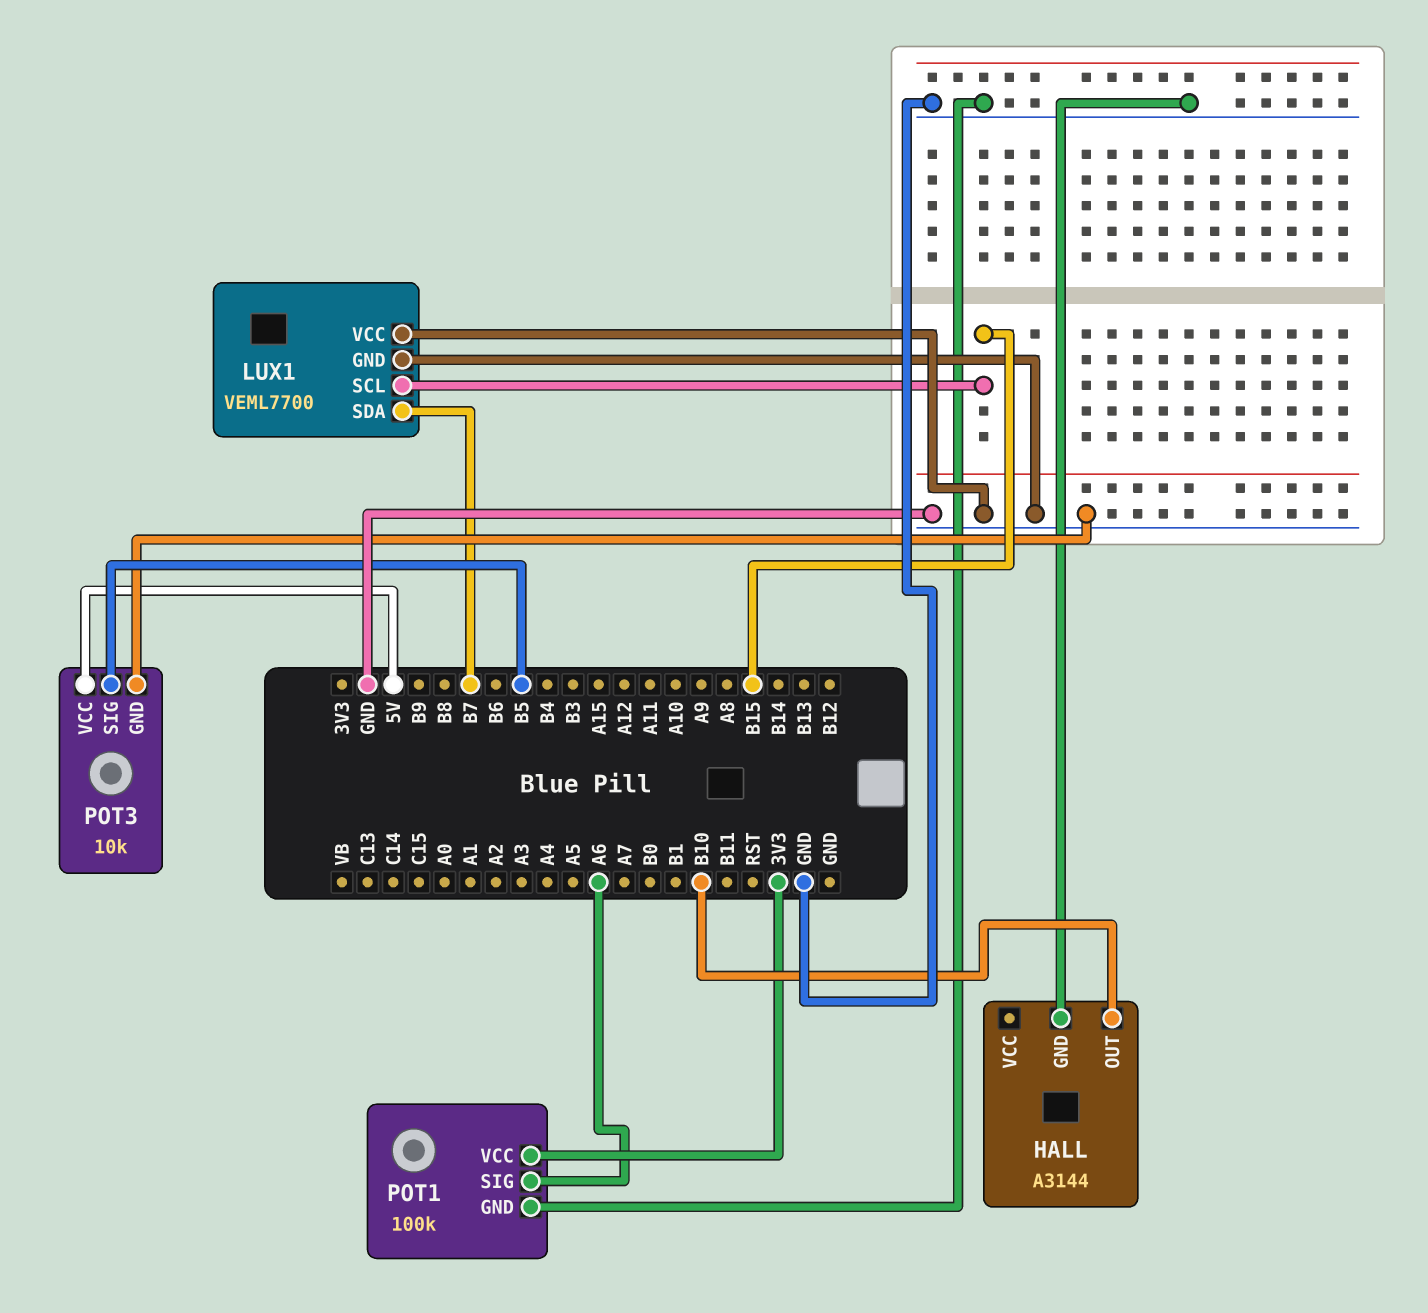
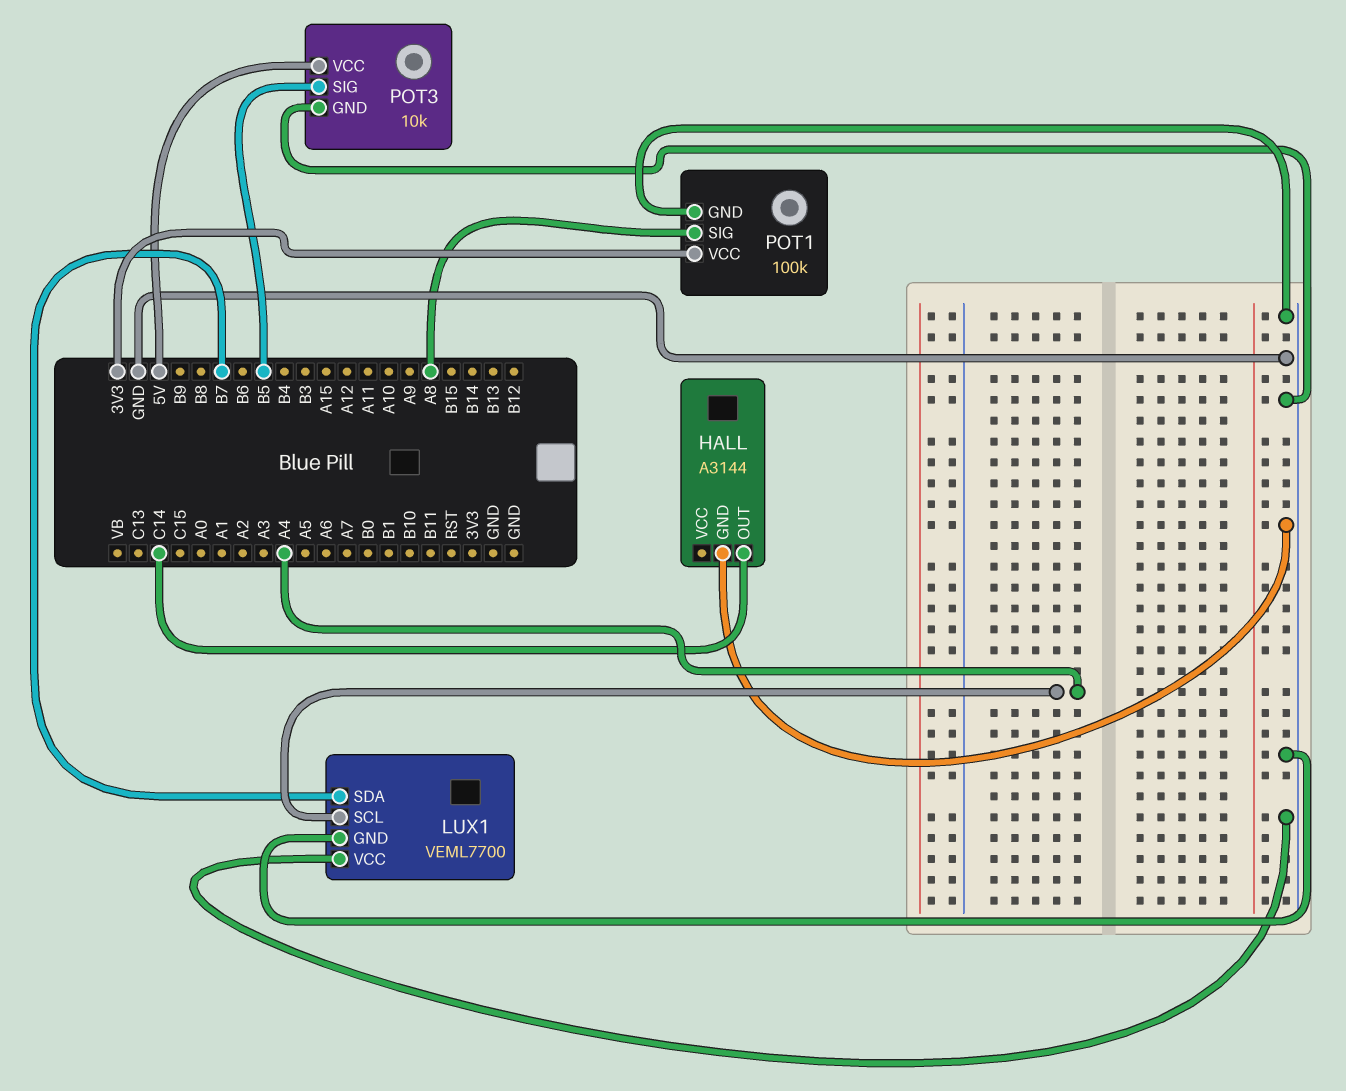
HALL pin OUT: B10 -> C14
LUX1 pin SCL: B15 -> A4
POT1 pin SIG: A6 -> A8

